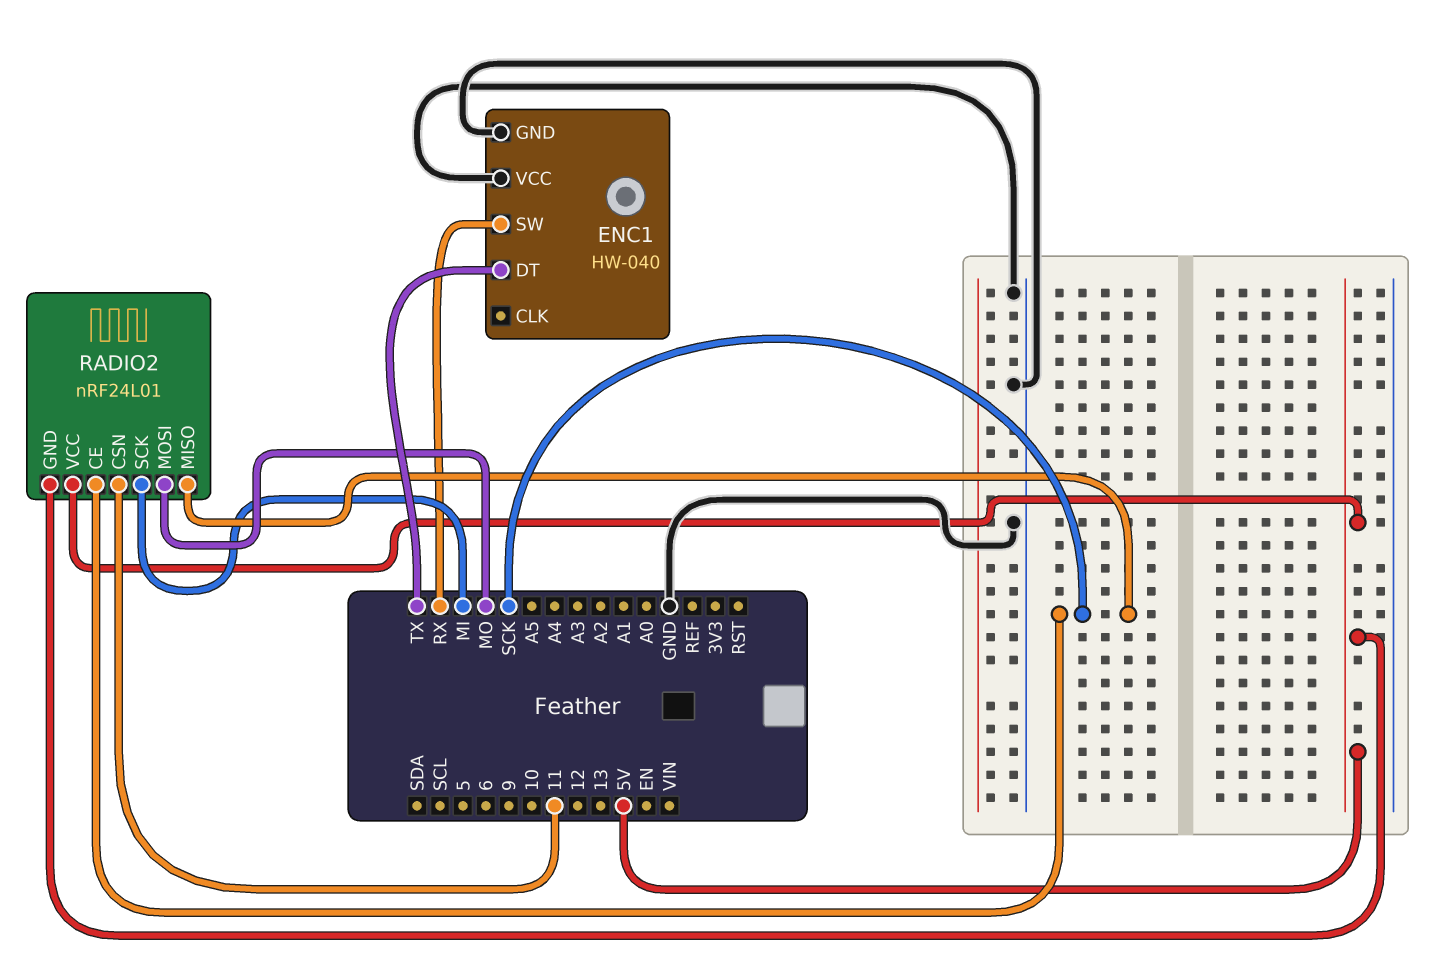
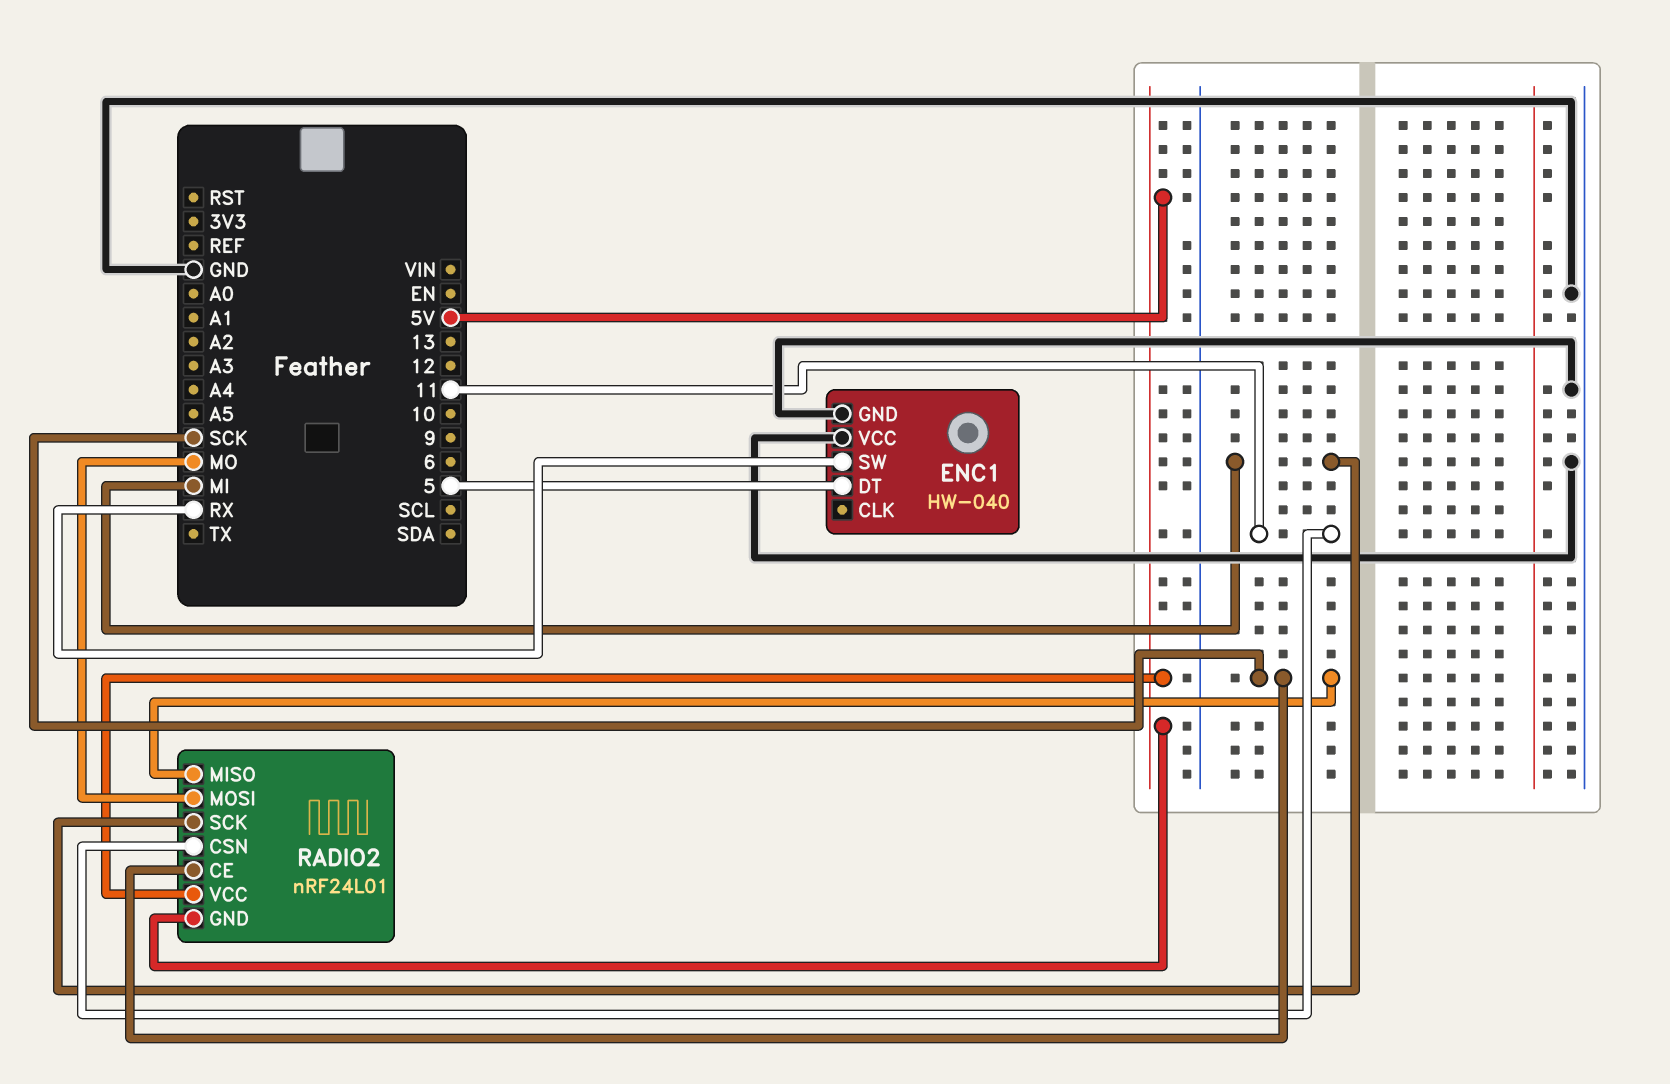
ENC1 pin DT: TX -> 5

